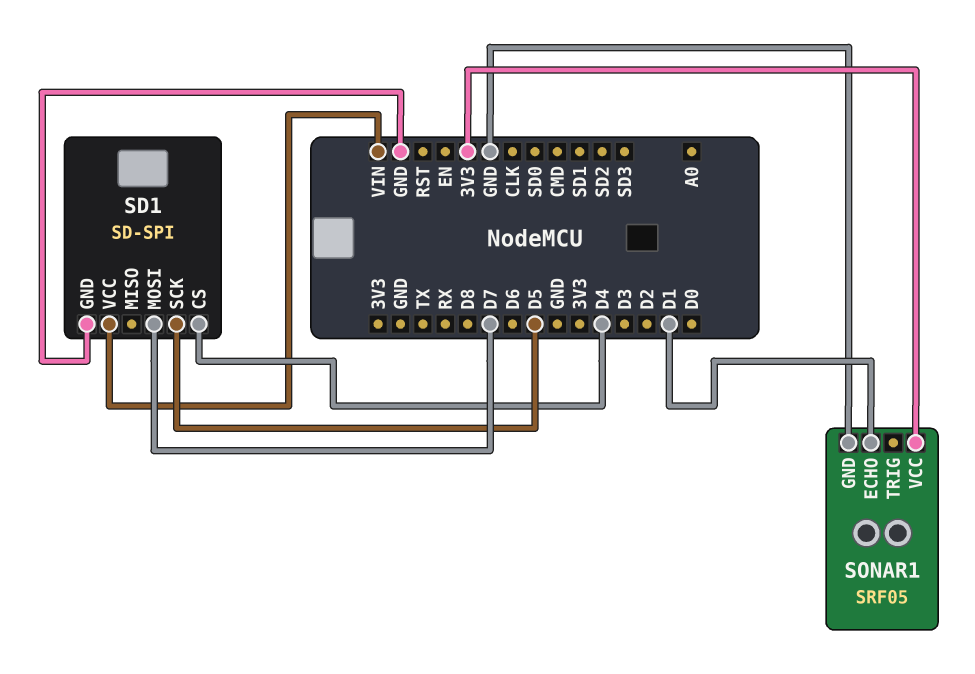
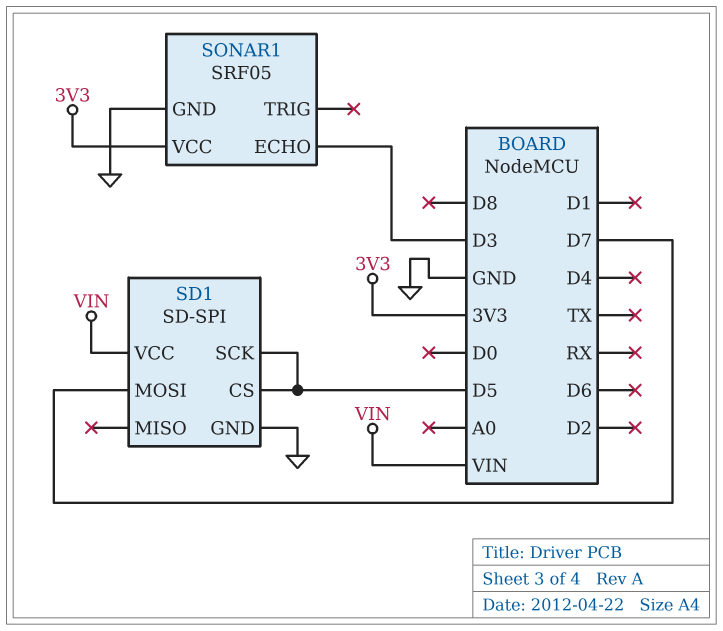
SD1 pin CS: D4 -> D5
SONAR1 pin ECHO: D1 -> D3

